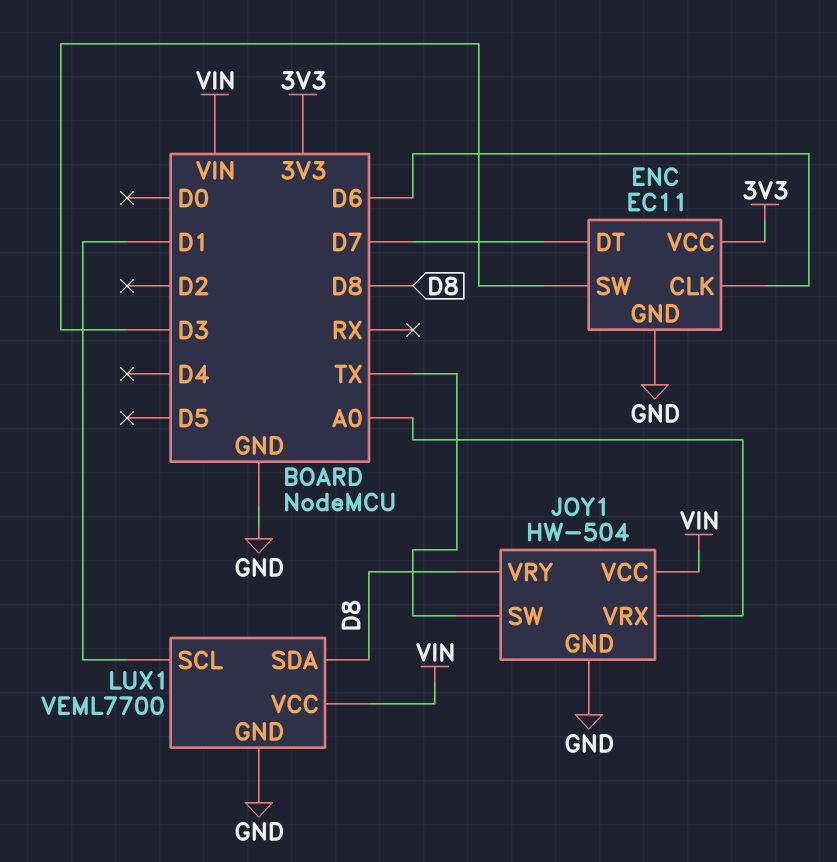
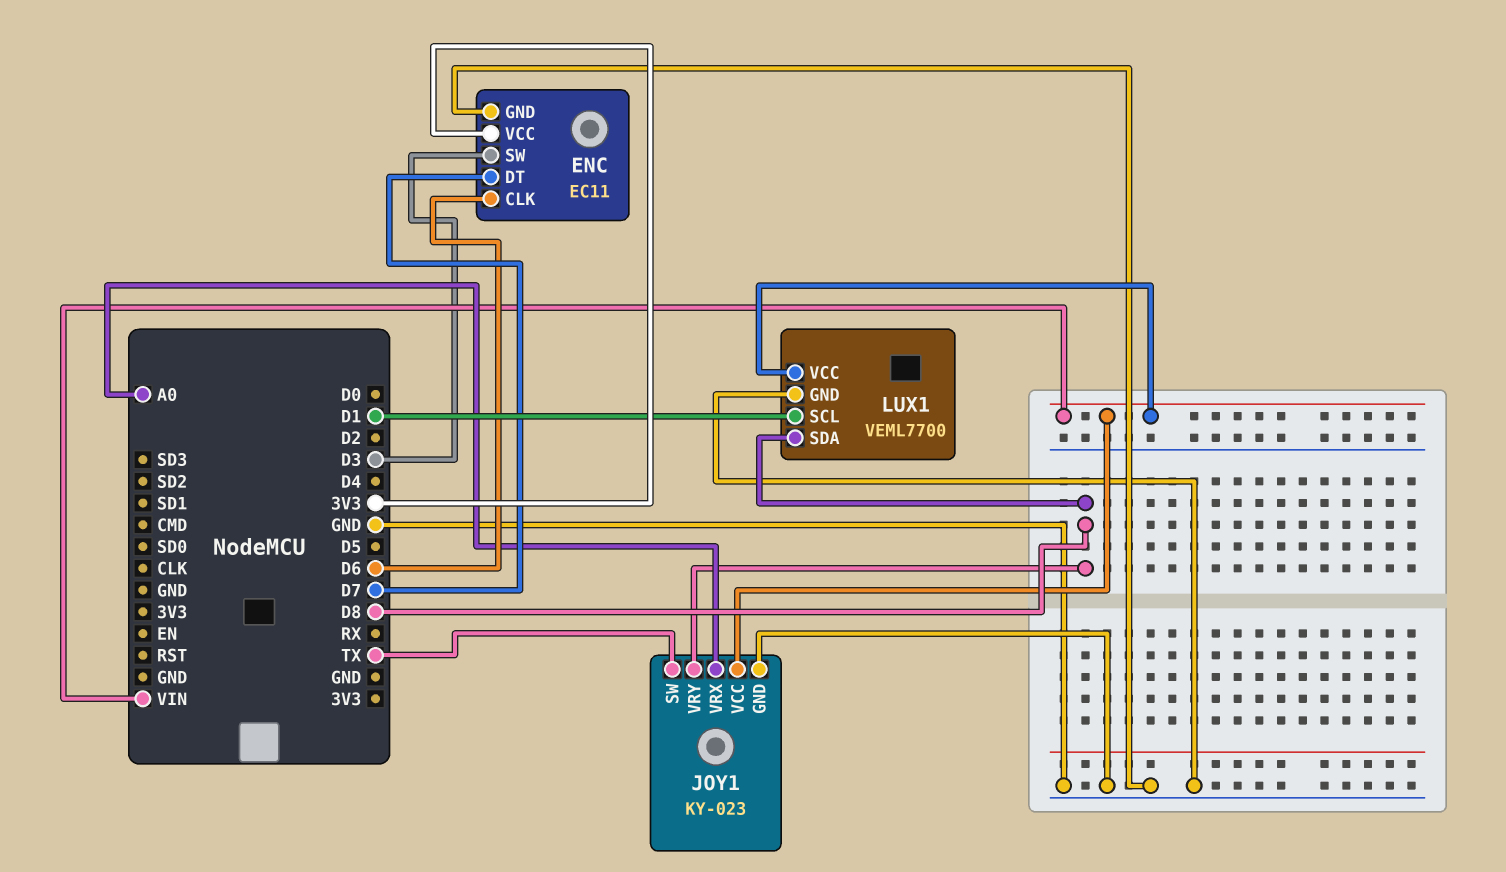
JOY1: HW-504 -> KY-023

